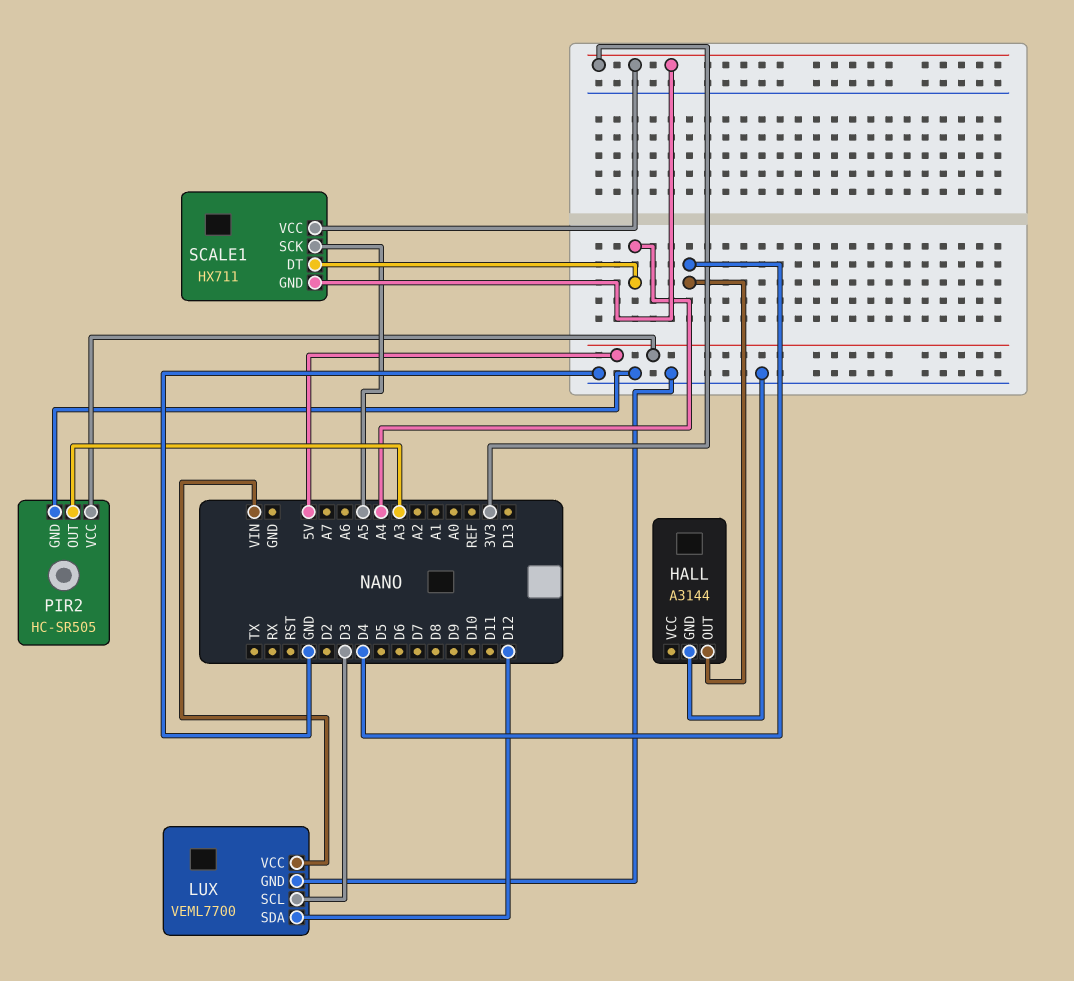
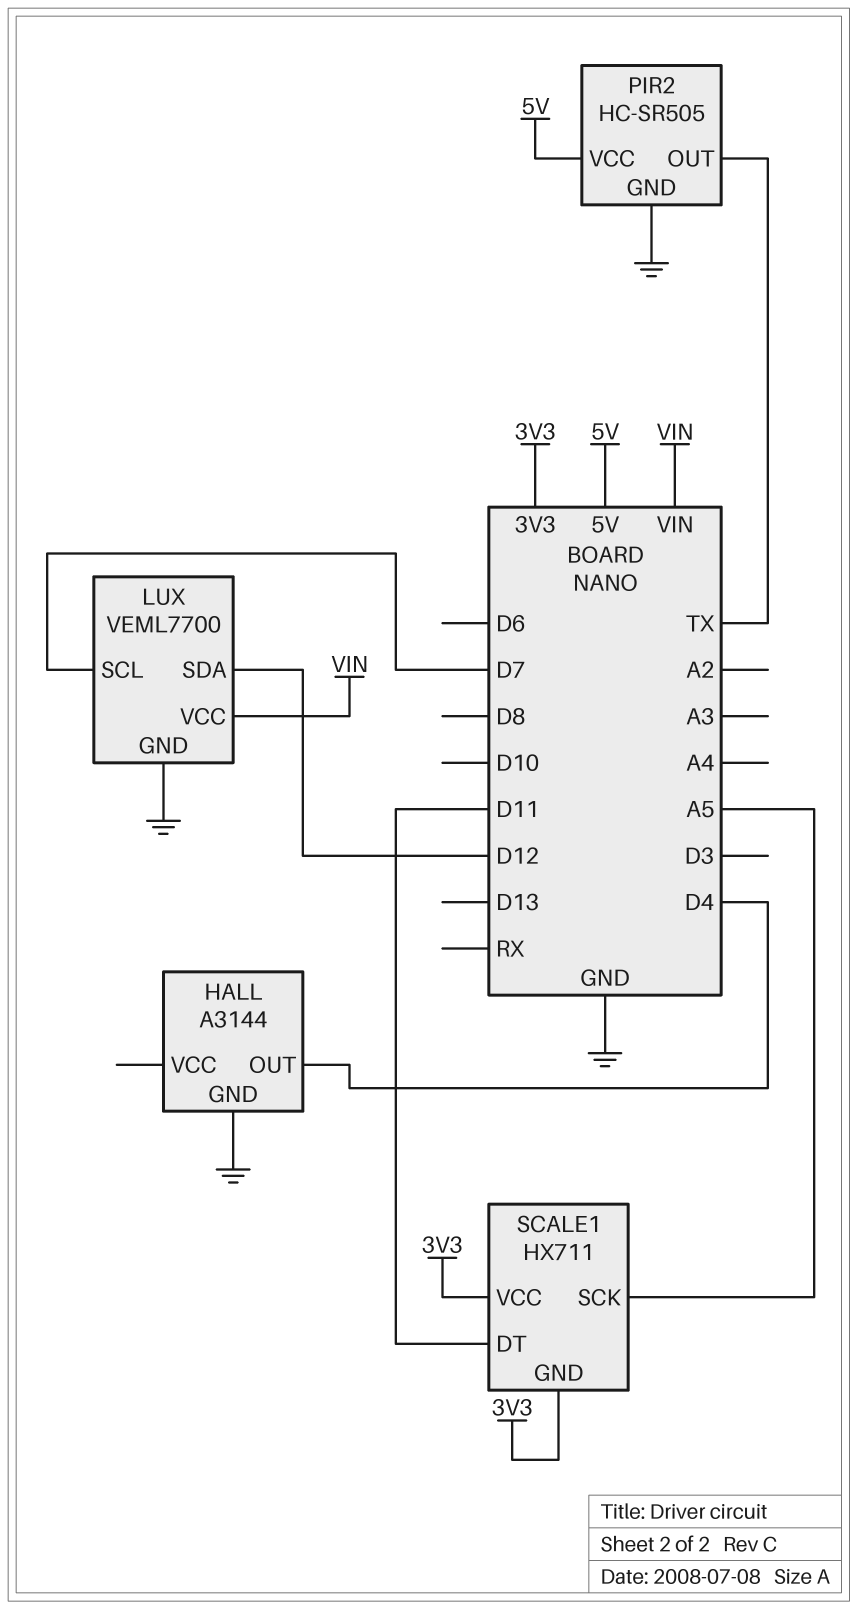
LUX pin SCL: D3 -> D7
PIR2 pin OUT: A3 -> TX
SCALE1 pin DT: A4 -> D11

